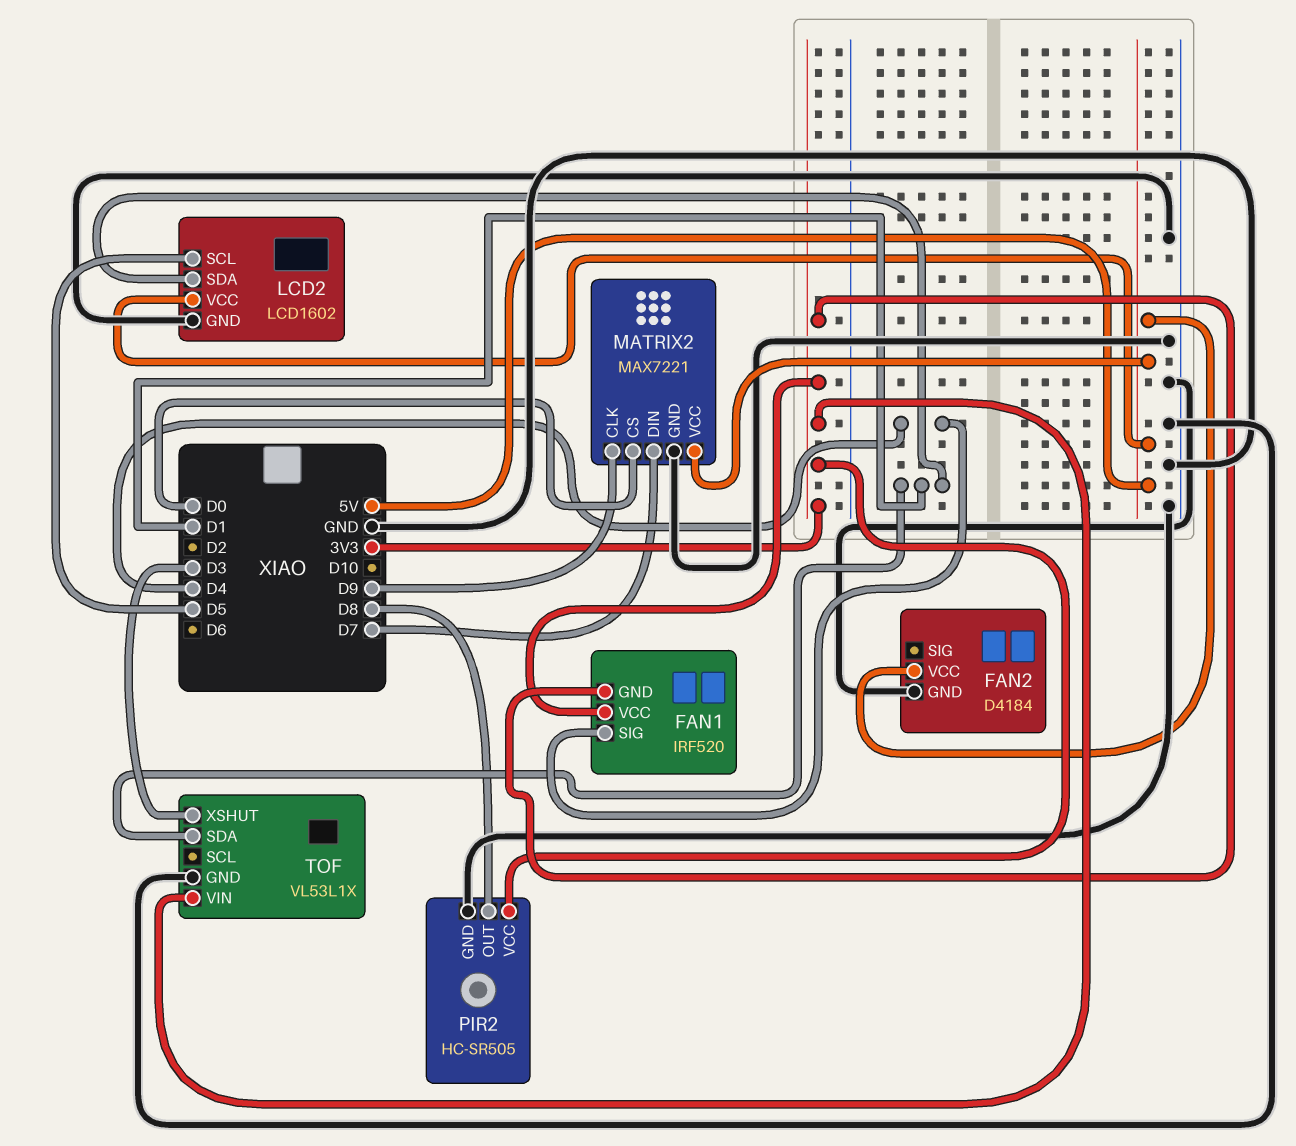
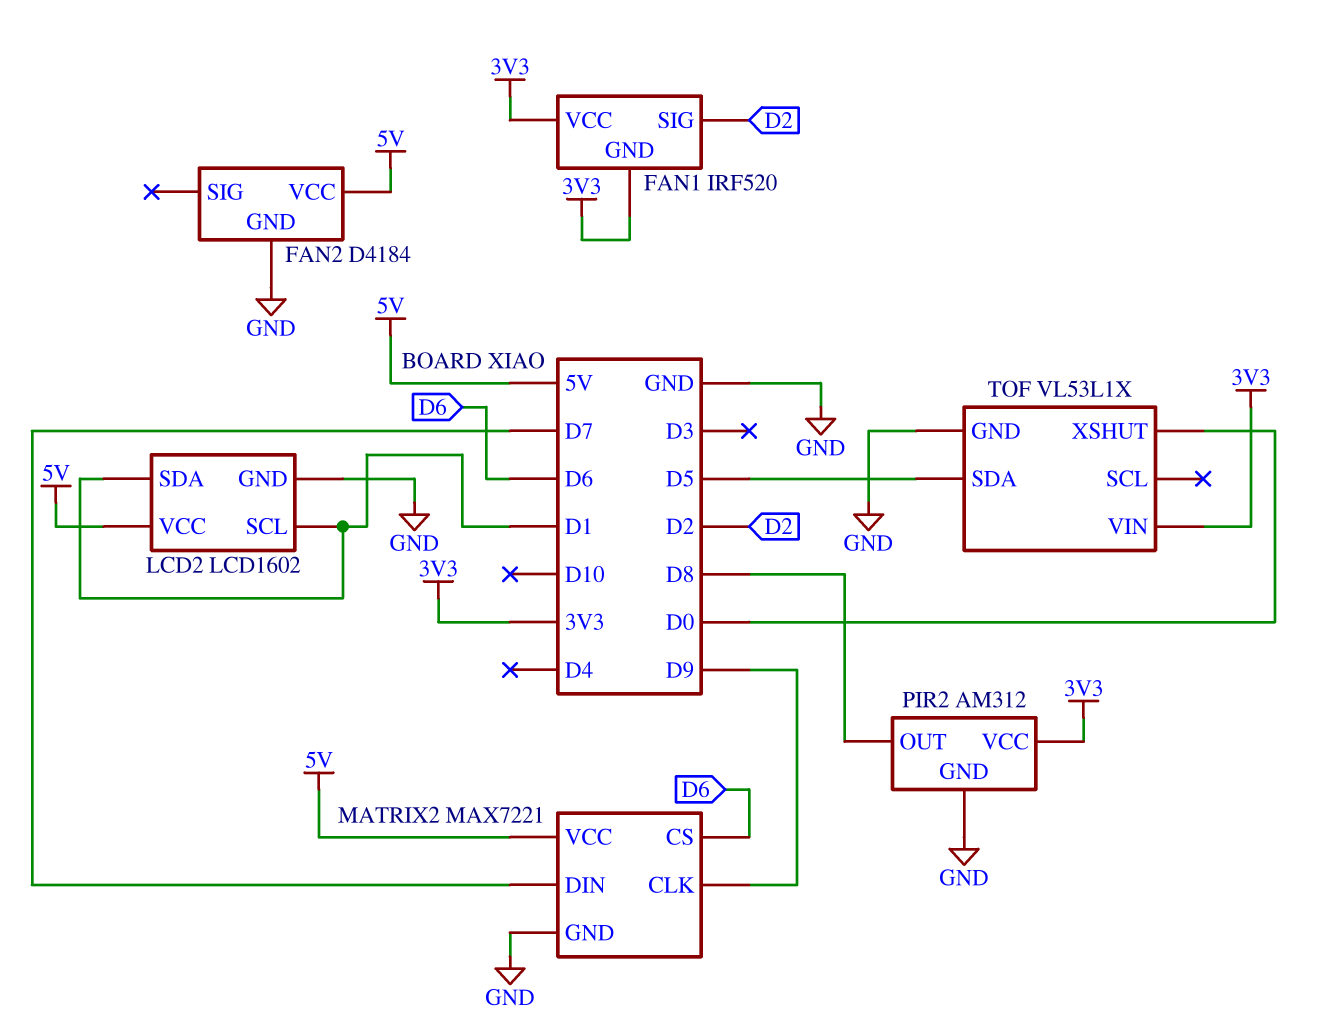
FAN1 pin SIG: D4 -> D2
LCD2 pin SCL: D5 -> D1
MATRIX2 pin CS: D0 -> D6
PIR2: HC-SR505 -> AM312
TOF pin SDA: D1 -> D5
TOF pin XSHUT: D3 -> D0

